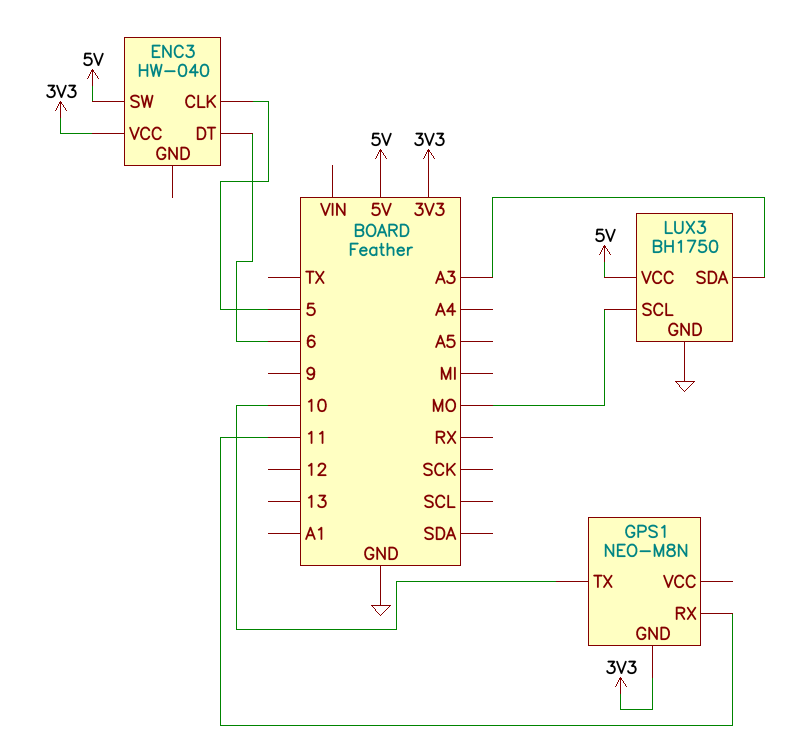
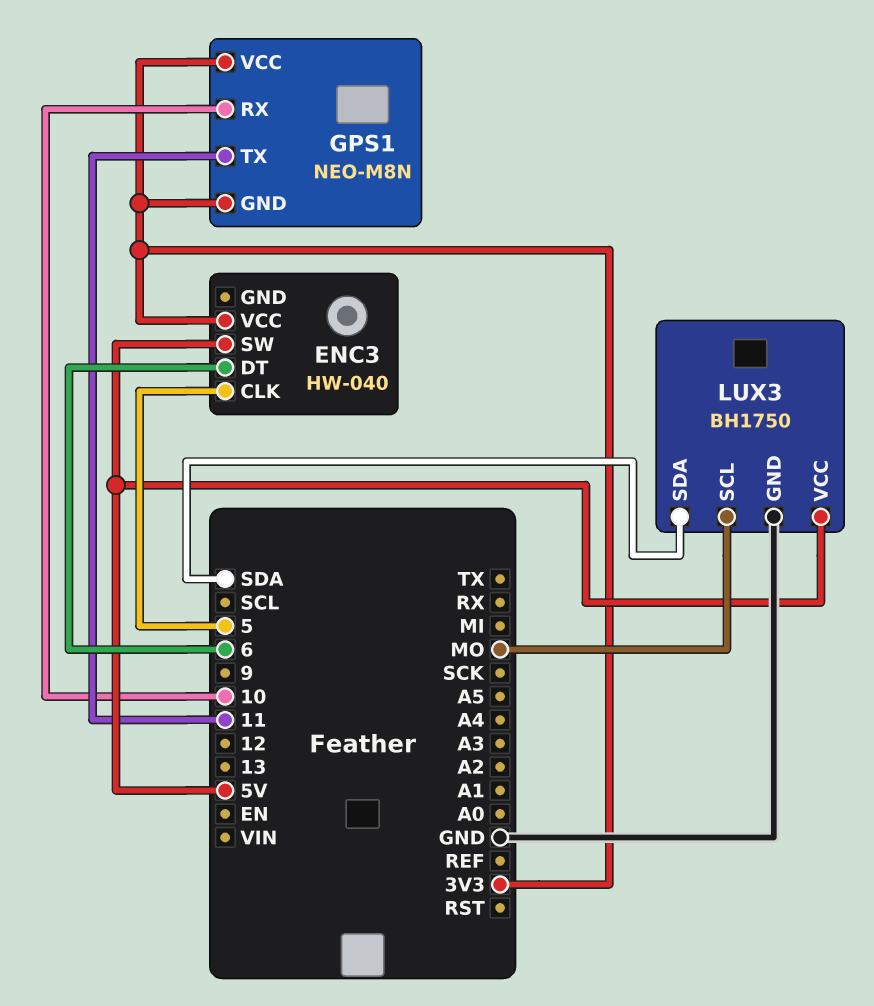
GPS1 pin RX: 11 -> 10
GPS1 pin TX: 10 -> 11
GPS1 pin VCC: none -> 3V3
LUX3 pin SDA: A3 -> SDA

